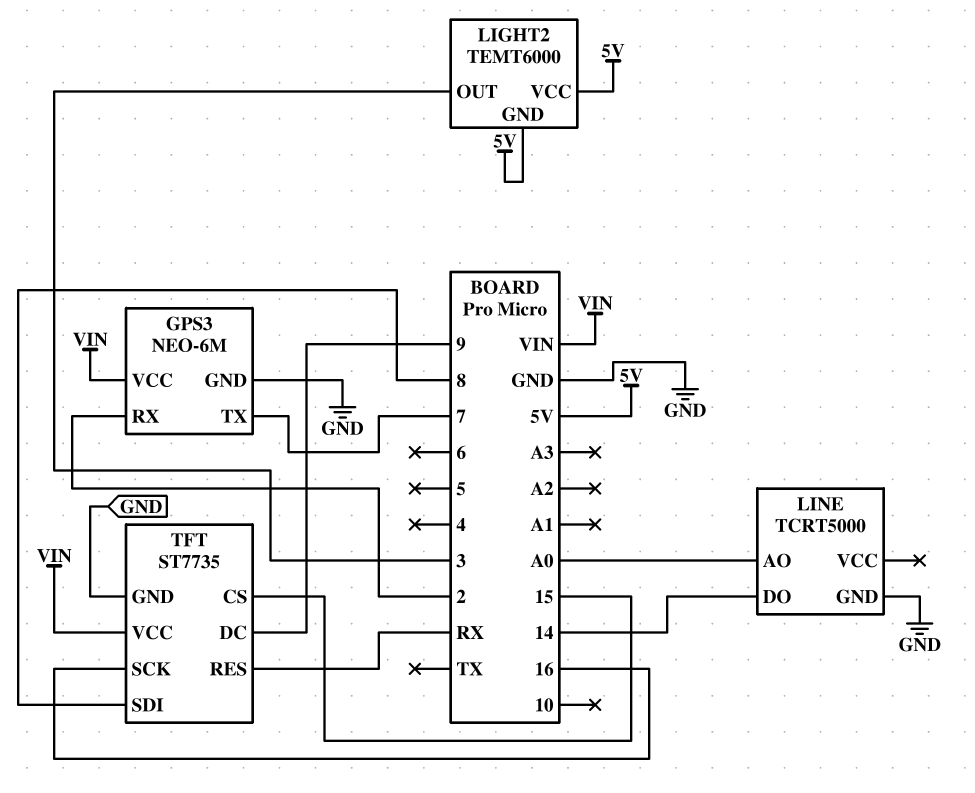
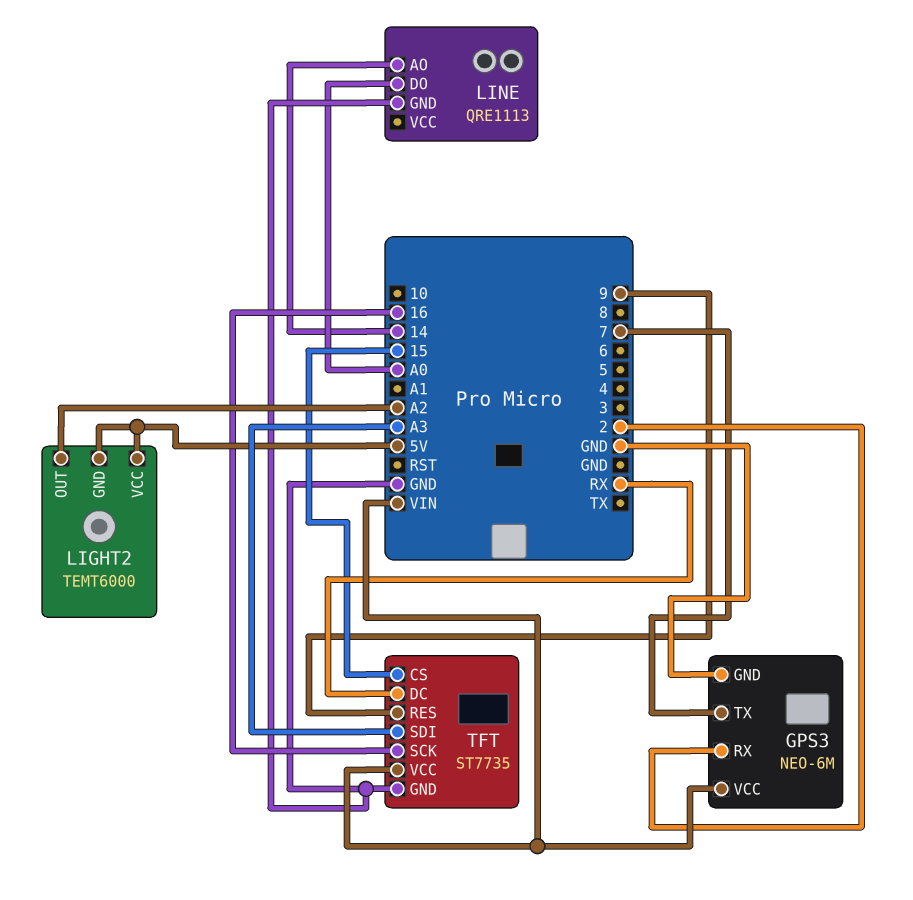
LIGHT2 pin OUT: 3 -> A2
LINE: TCRT5000 -> QRE1113
LINE pin AO: A0 -> 14
LINE pin DO: 14 -> A0
TFT pin DC: 9 -> RX
TFT pin RES: RX -> 9
TFT pin SDI: 8 -> A3

